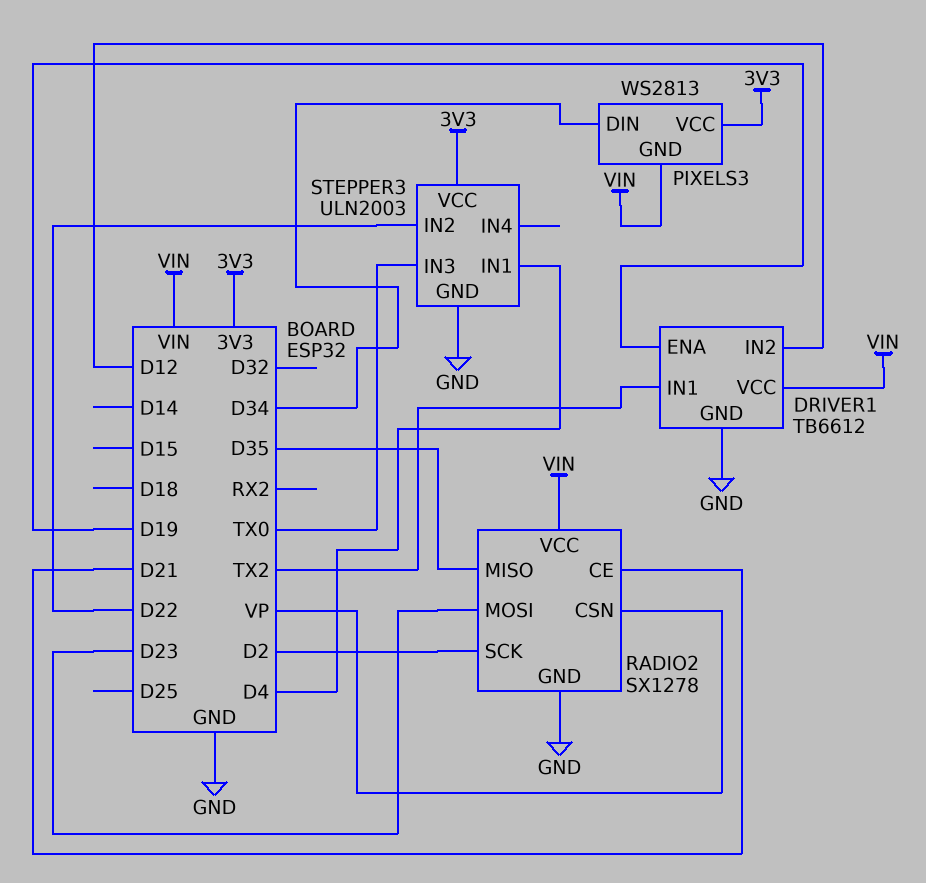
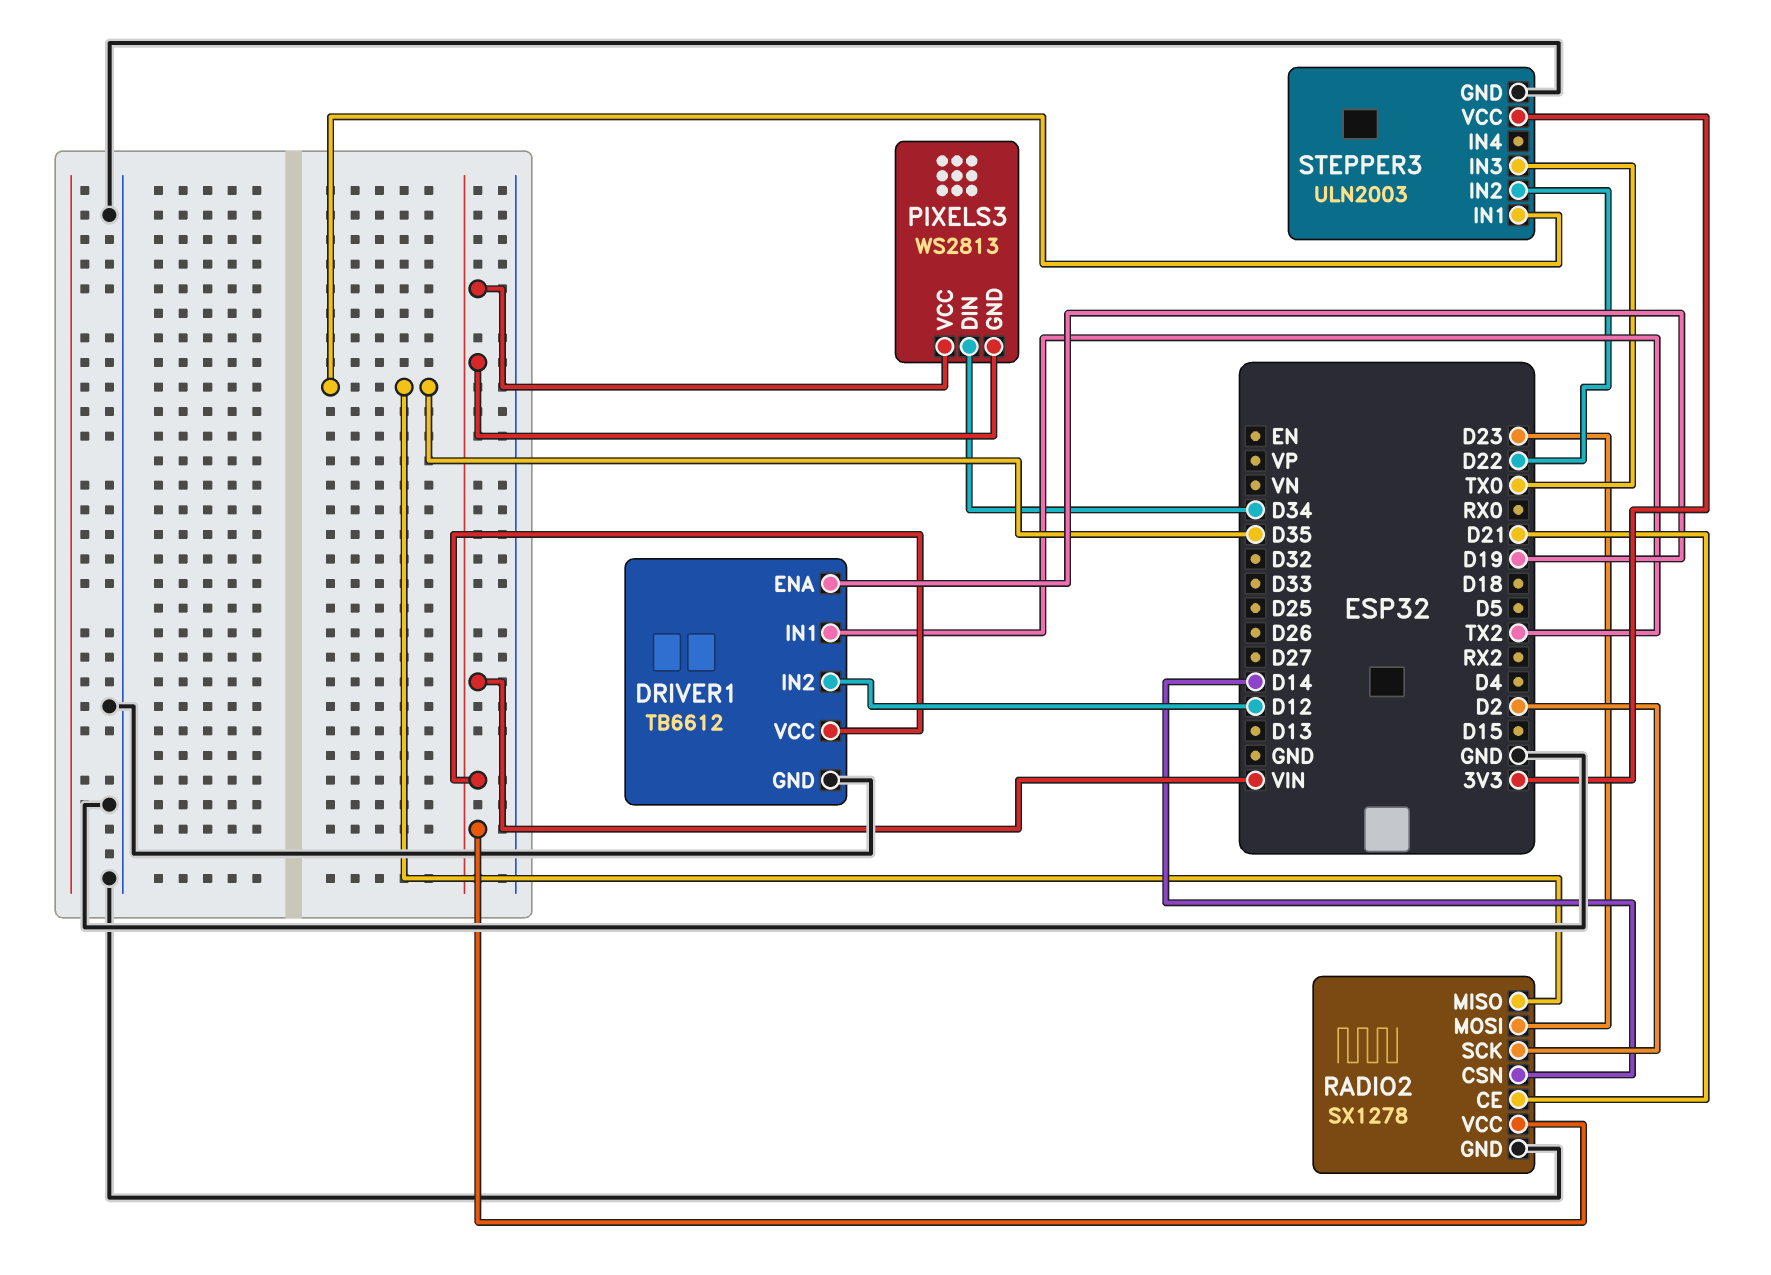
PIXELS3 pin VCC: 3V3 -> VIN
RADIO2 pin CSN: VP -> D14
STEPPER3 pin IN1: D4 -> D35

